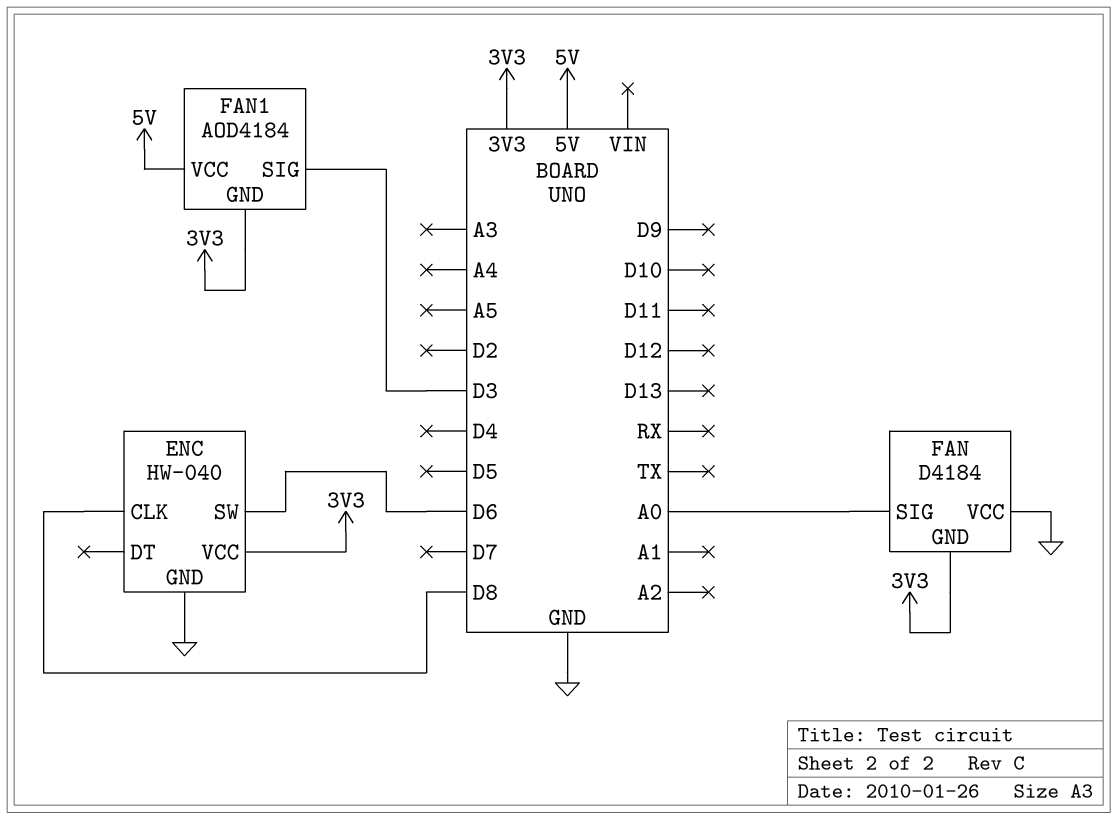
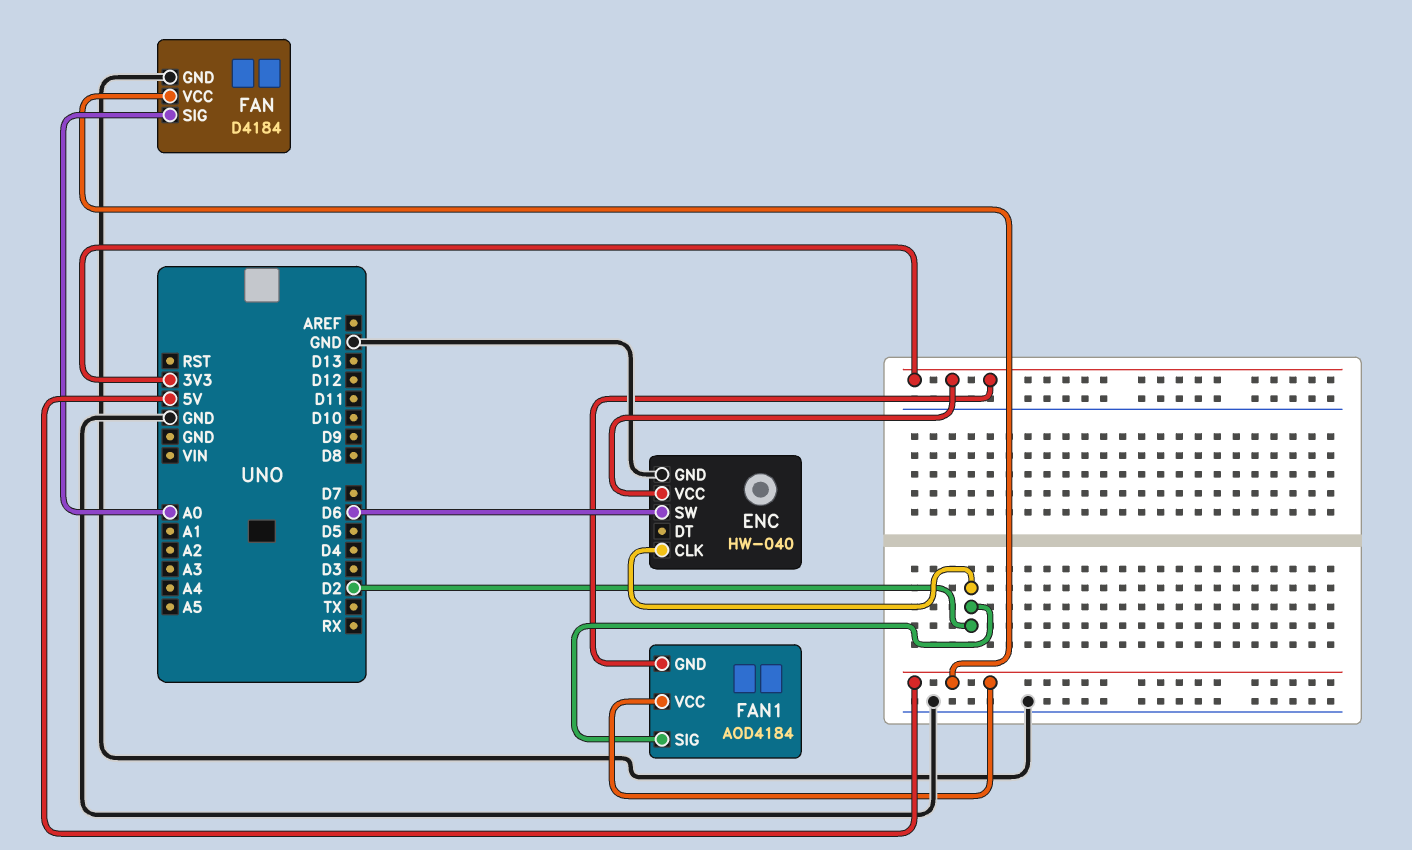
ENC pin CLK: D8 -> D2
FAN pin GND: 3V3 -> GND
FAN pin VCC: GND -> 5V
FAN1 pin SIG: D3 -> D2

